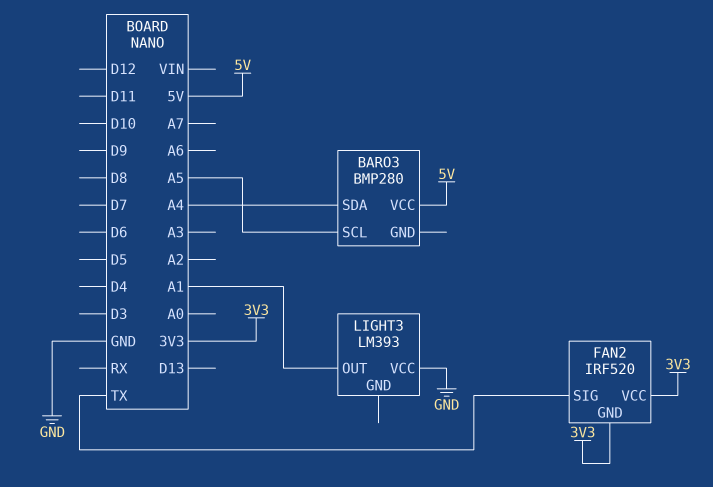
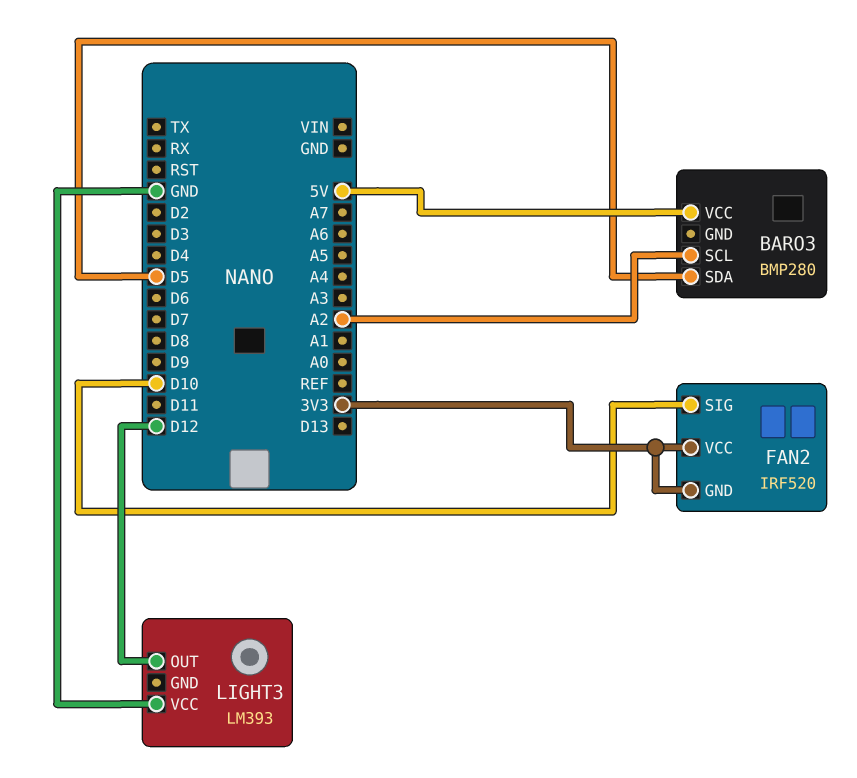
BARO3 pin SCL: A5 -> A2
BARO3 pin SDA: A4 -> D5
FAN2 pin SIG: TX -> D10
LIGHT3 pin OUT: A1 -> D12

